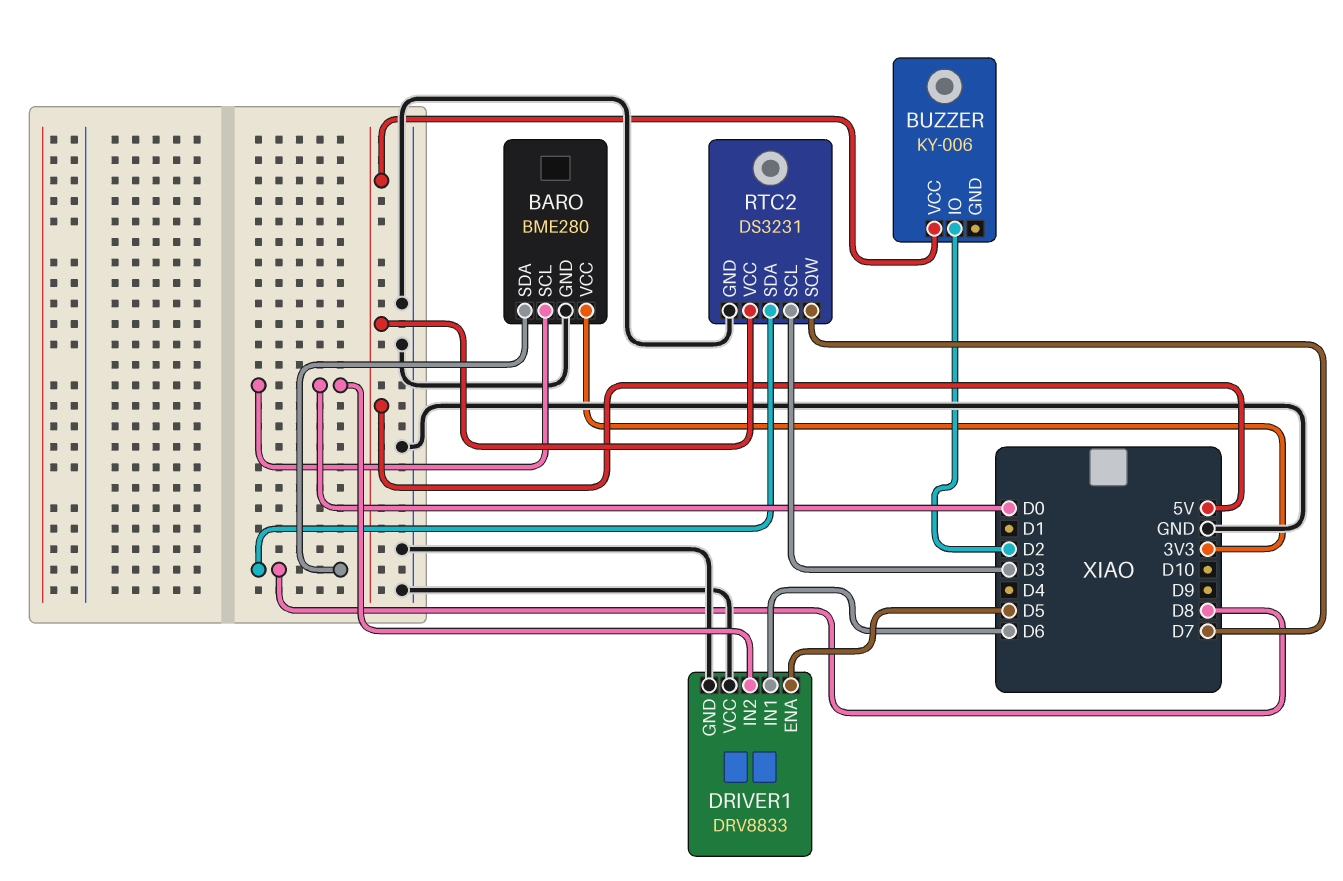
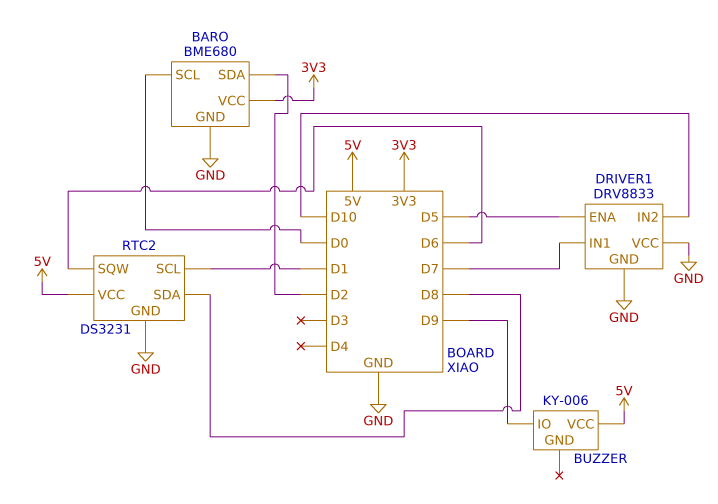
BARO: BME280 -> BME680
BARO pin SDA: D8 -> D2
BUZZER pin IO: D2 -> D9
DRIVER1 pin IN1: D6 -> D7
DRIVER1 pin IN2: D0 -> D10
RTC2 pin SCL: D3 -> D1
RTC2 pin SQW: D7 -> D6

